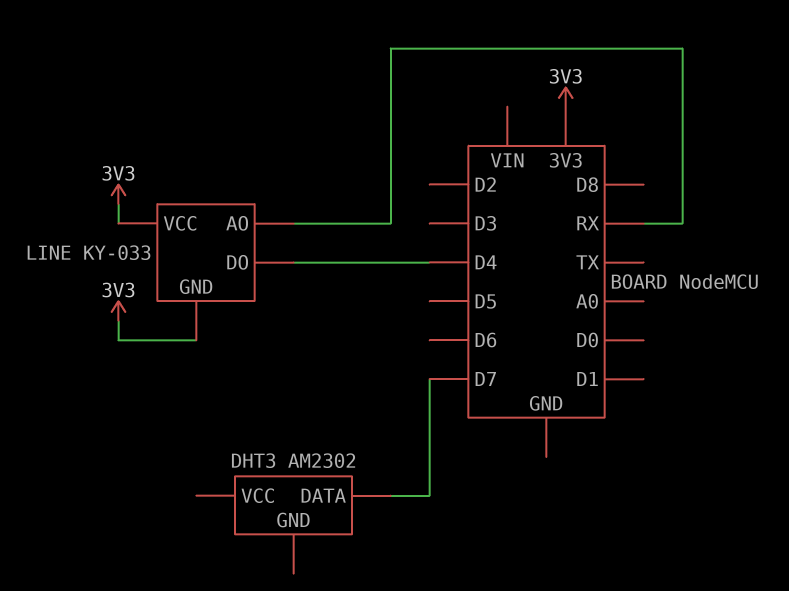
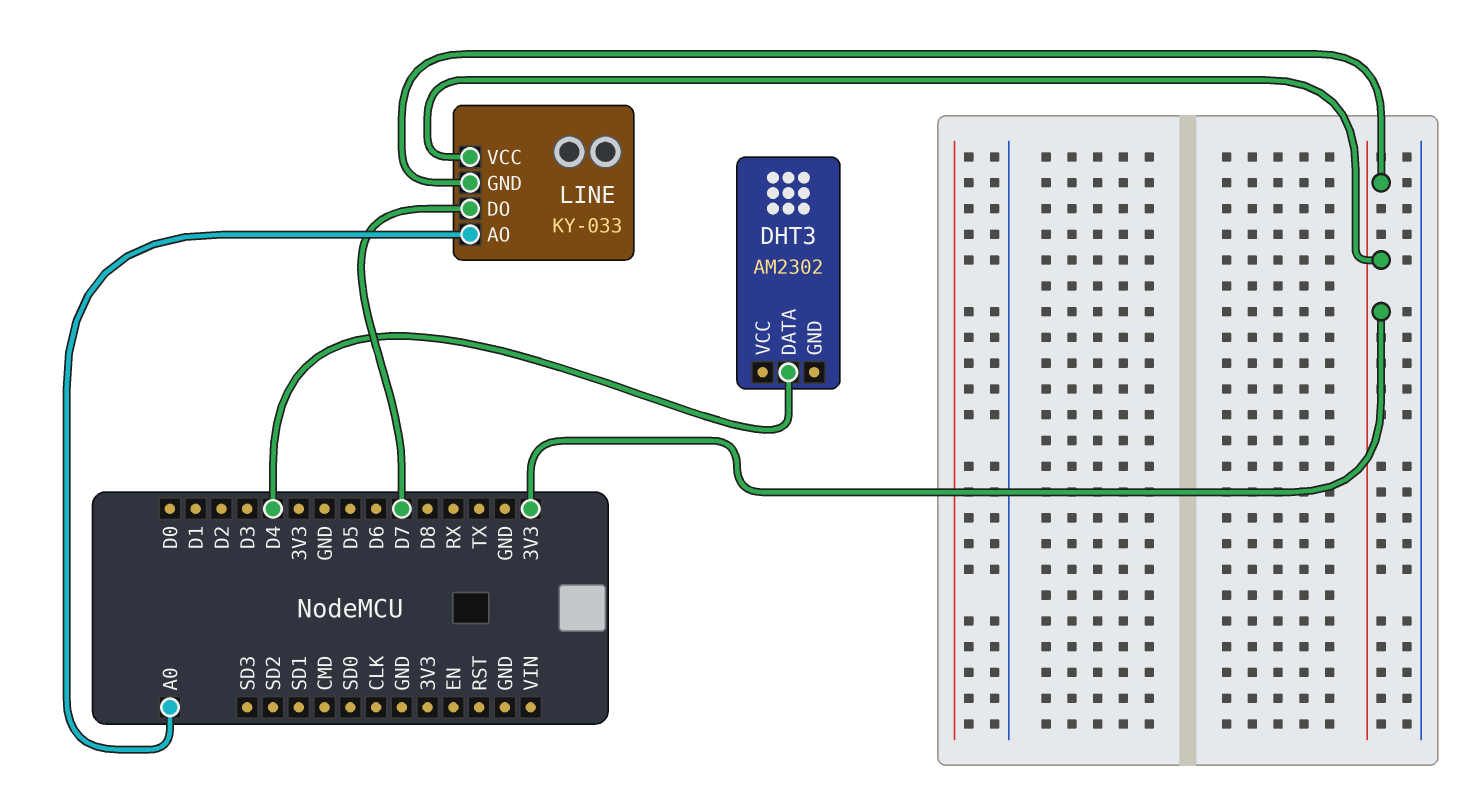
DHT3 pin DATA: D7 -> D4
LINE pin AO: RX -> A0
LINE pin DO: D4 -> D7

